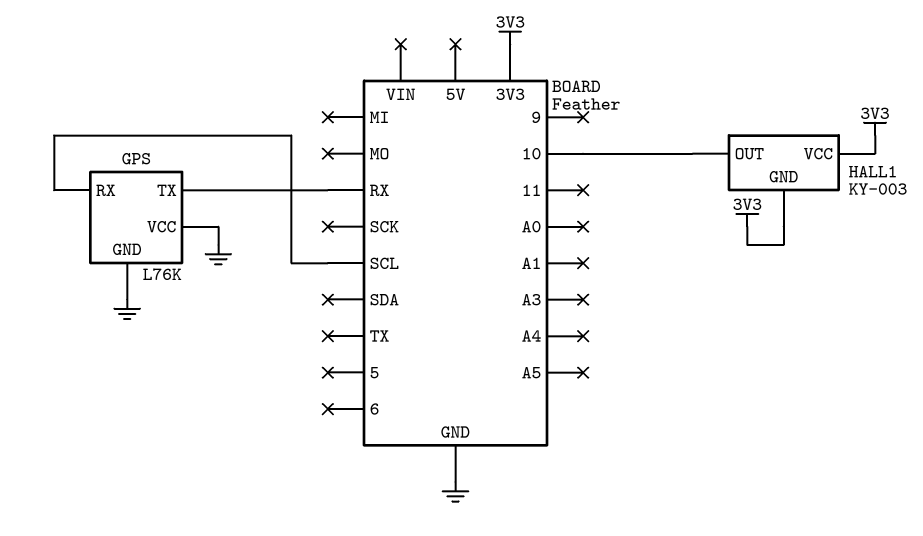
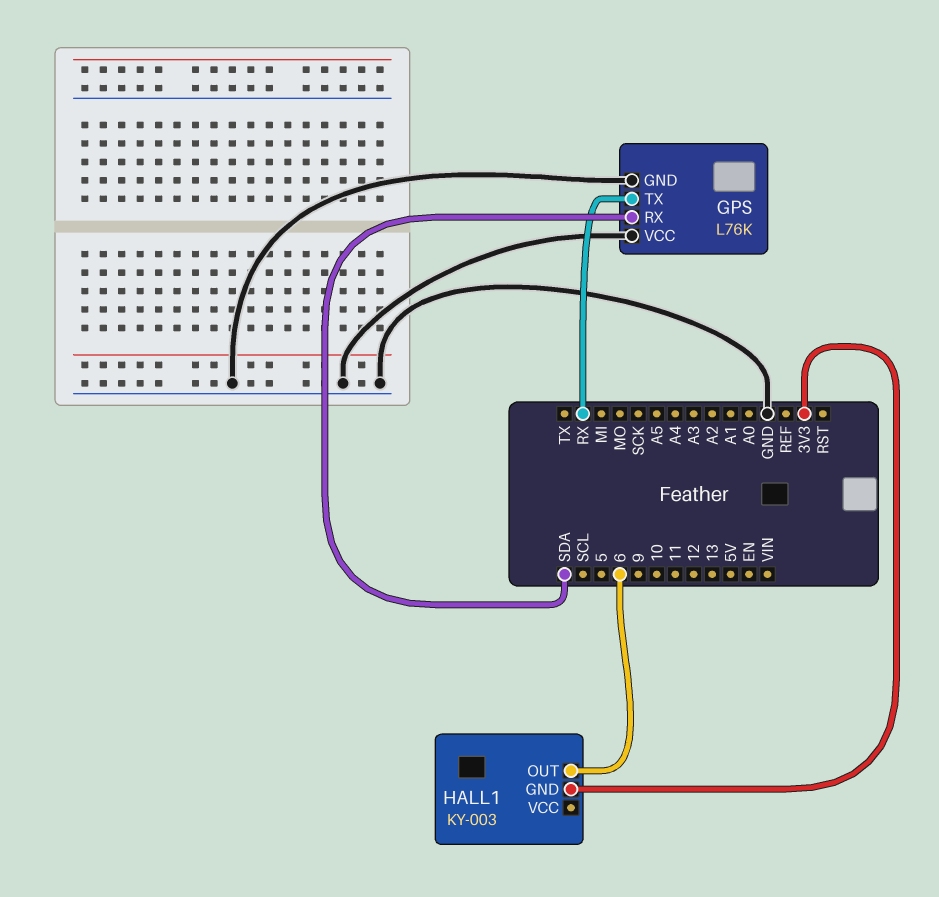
GPS pin RX: SCL -> SDA
HALL1 pin OUT: 10 -> 6
HALL1 pin VCC: 3V3 -> none

